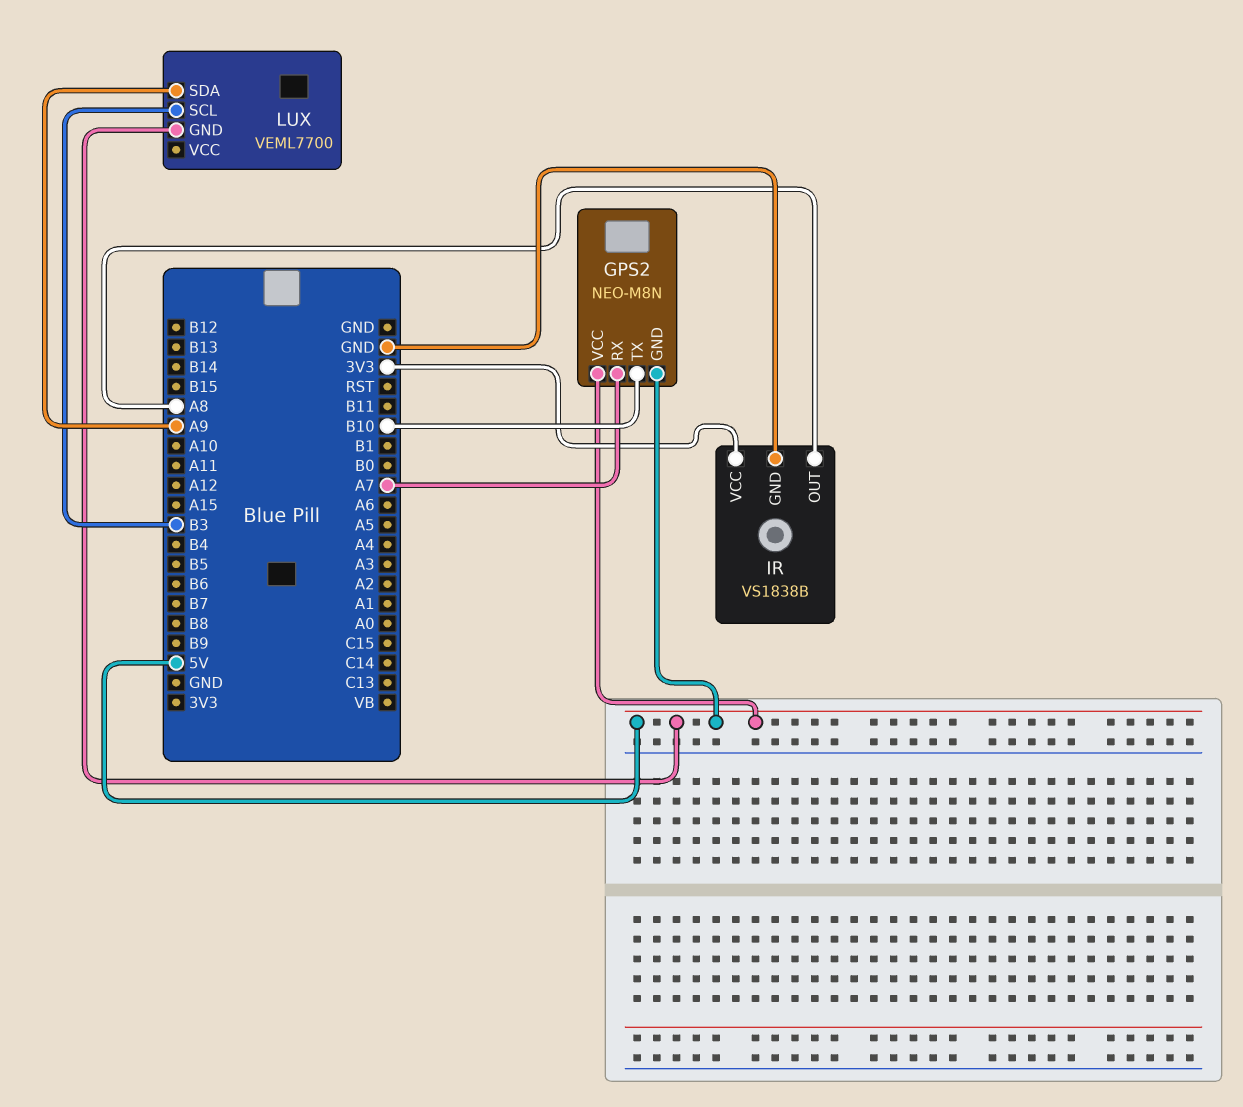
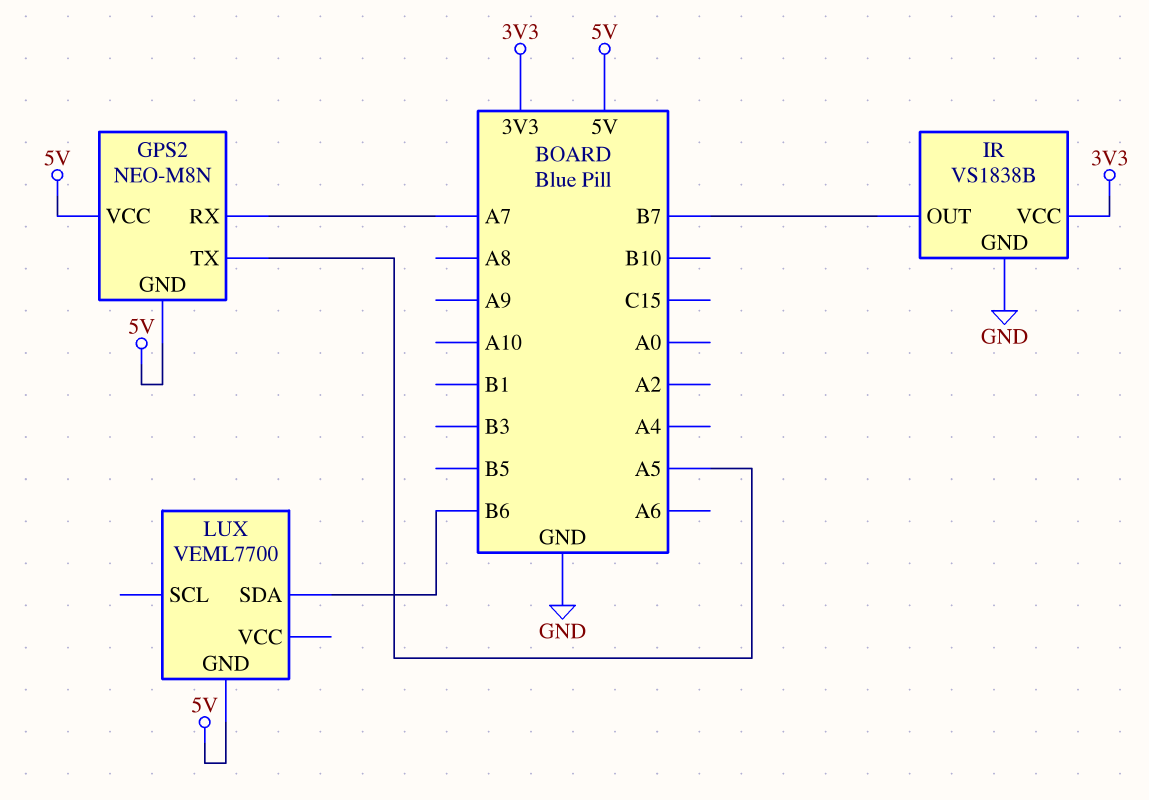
GPS2 pin TX: B10 -> A5
IR pin OUT: A8 -> B7
LUX pin SCL: B3 -> none
LUX pin SDA: A9 -> B6

